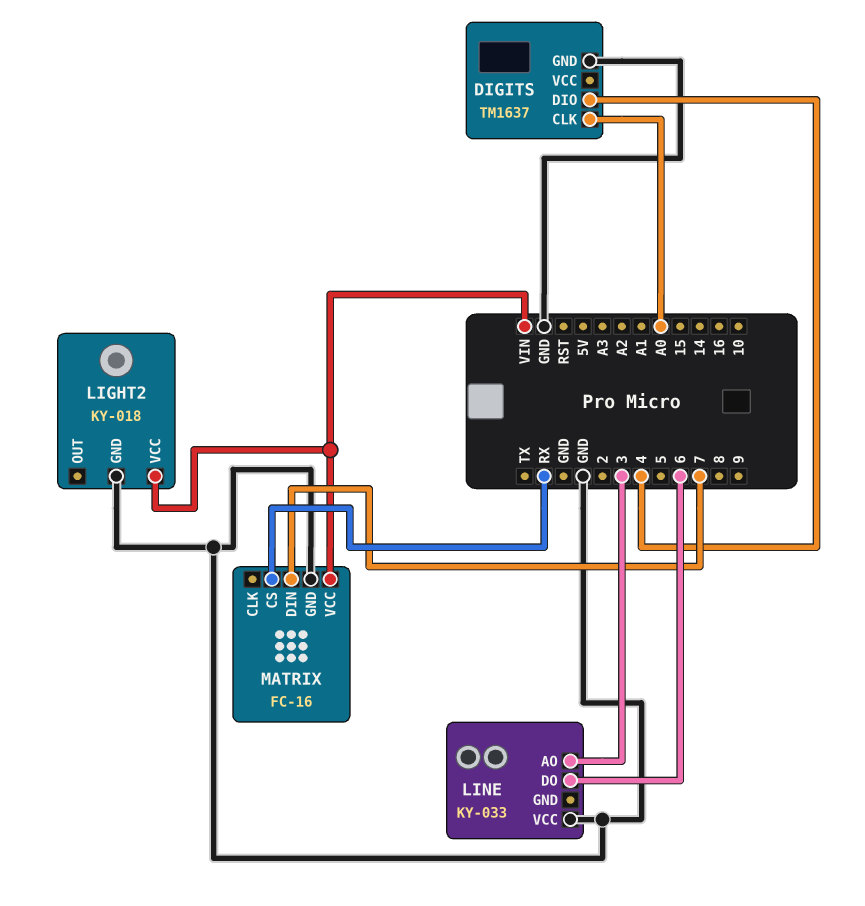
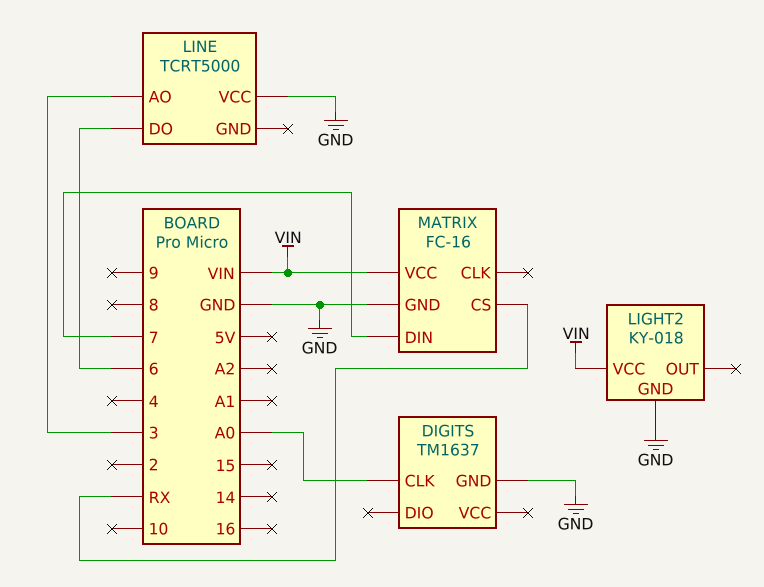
DIGITS pin DIO: 4 -> none
LINE: KY-033 -> TCRT5000

